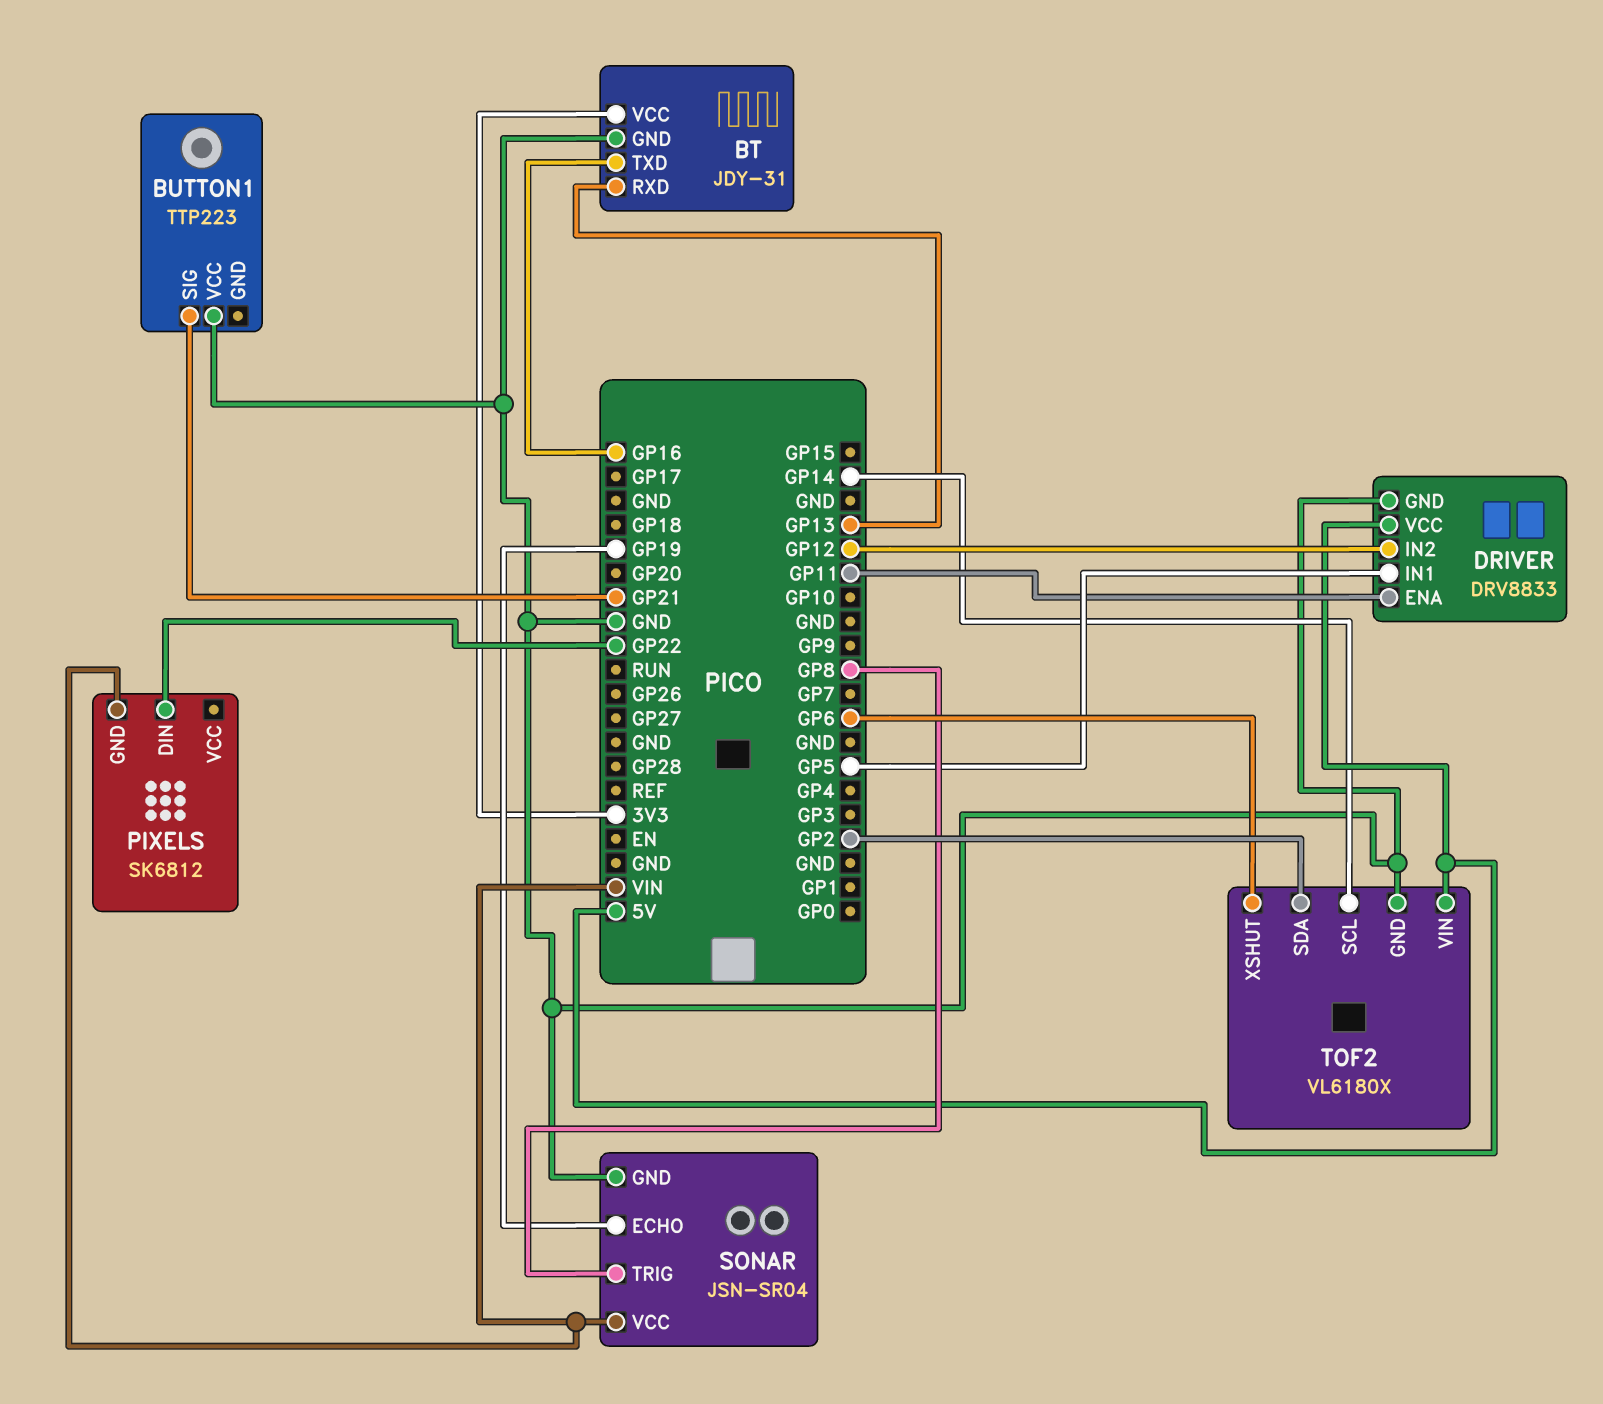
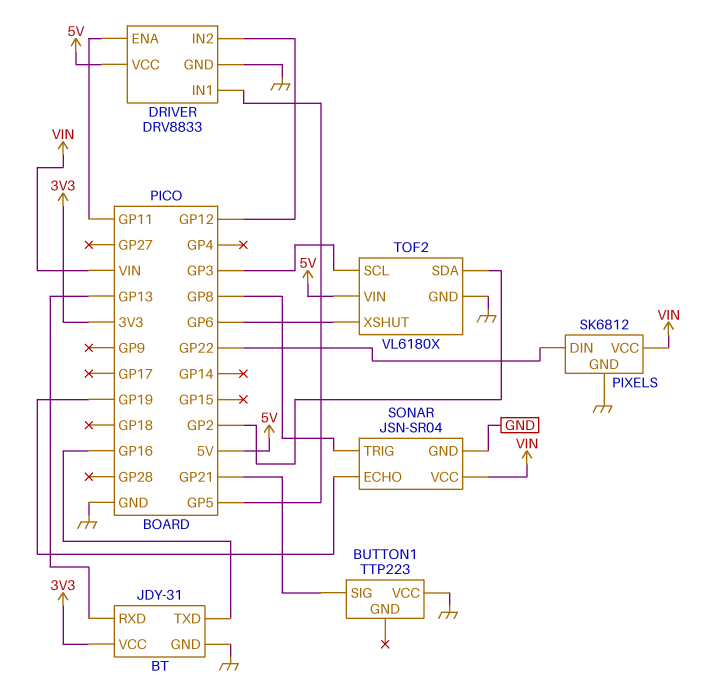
PIXELS pin GND: VIN -> GND
PIXELS pin VCC: none -> VIN
TOF2 pin SCL: GP14 -> GP3

